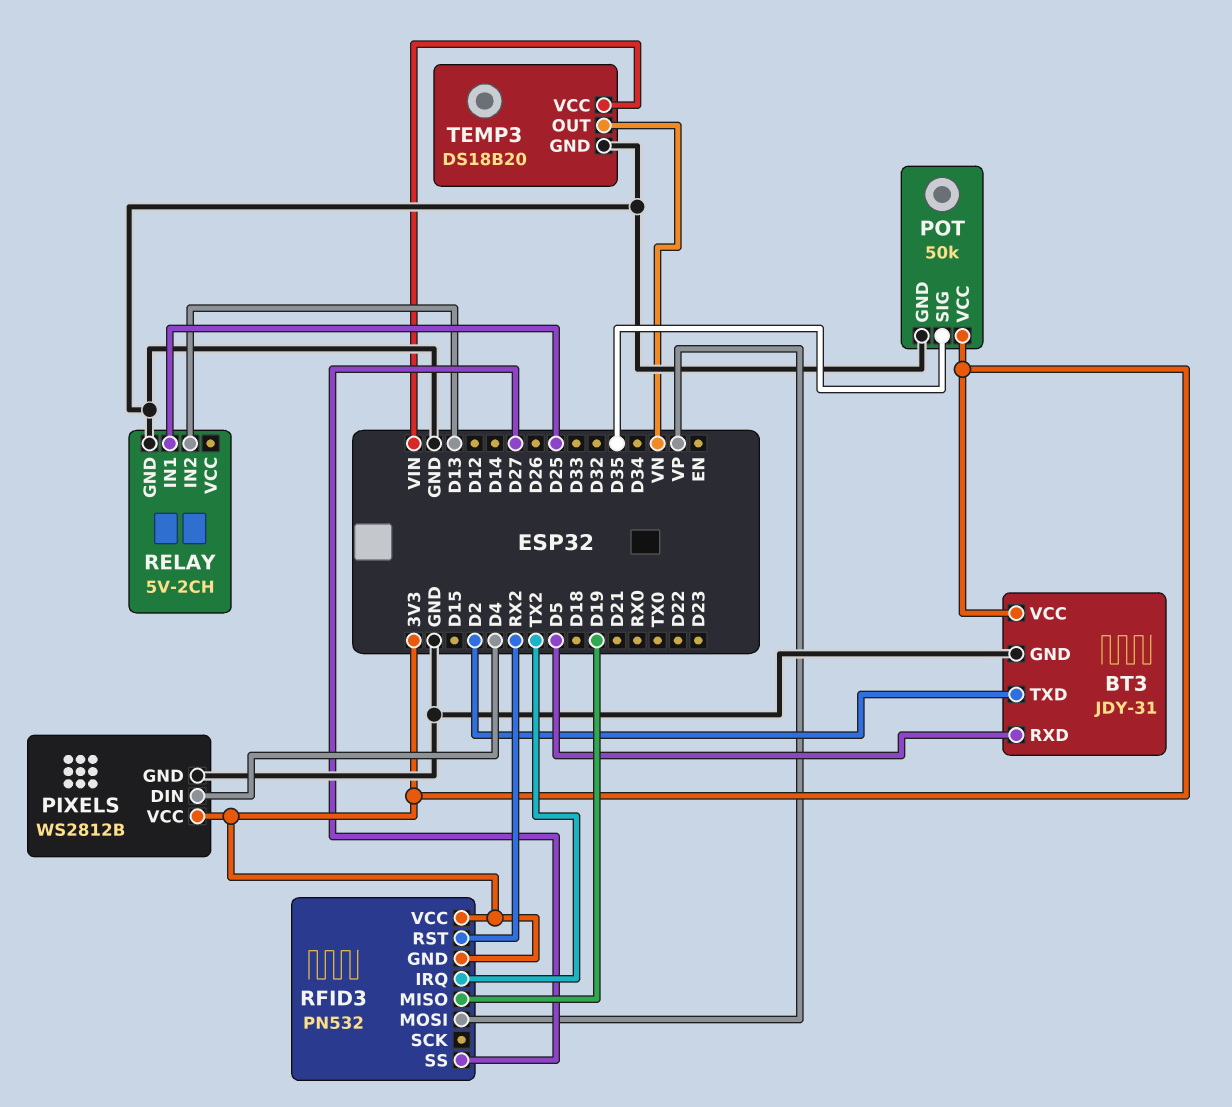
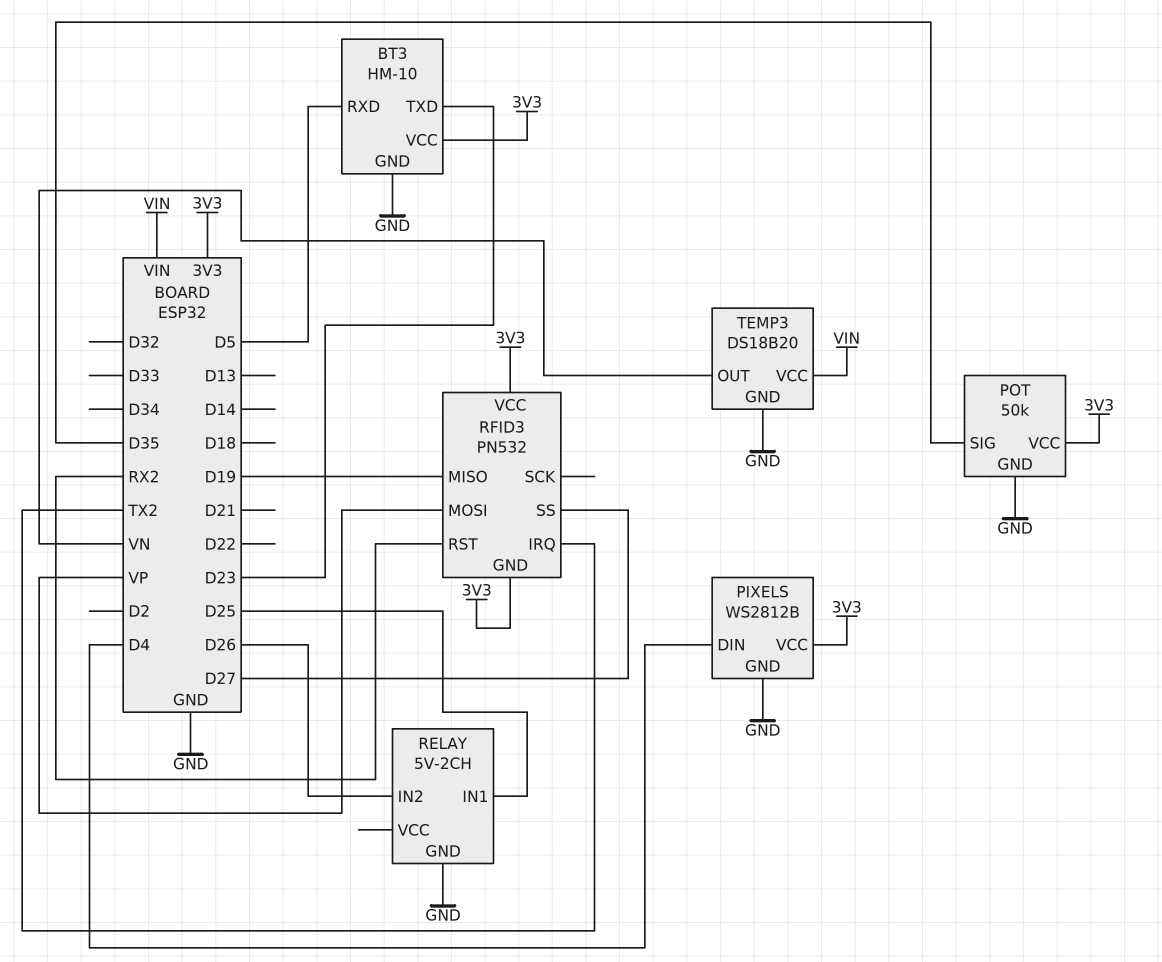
BT3: JDY-31 -> HM-10
BT3 pin TXD: D2 -> D23
RELAY pin IN2: D13 -> D26

